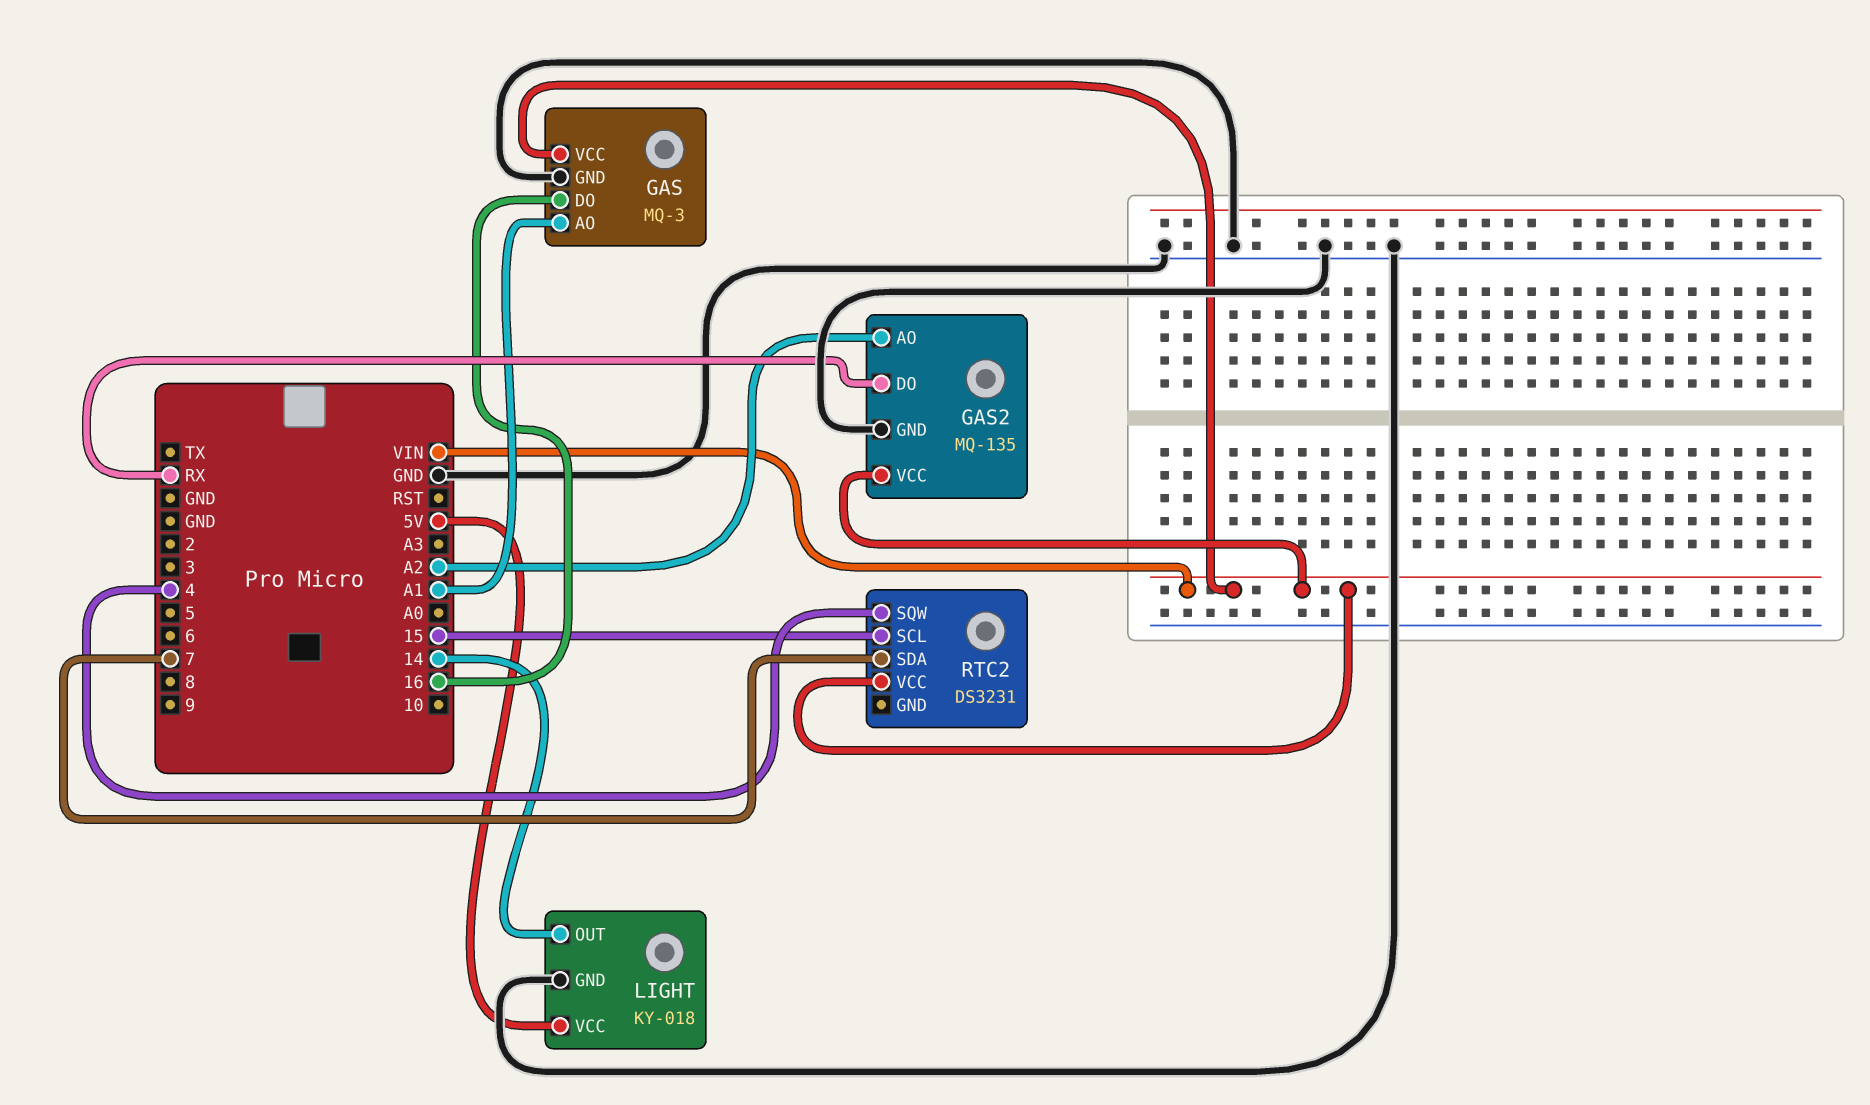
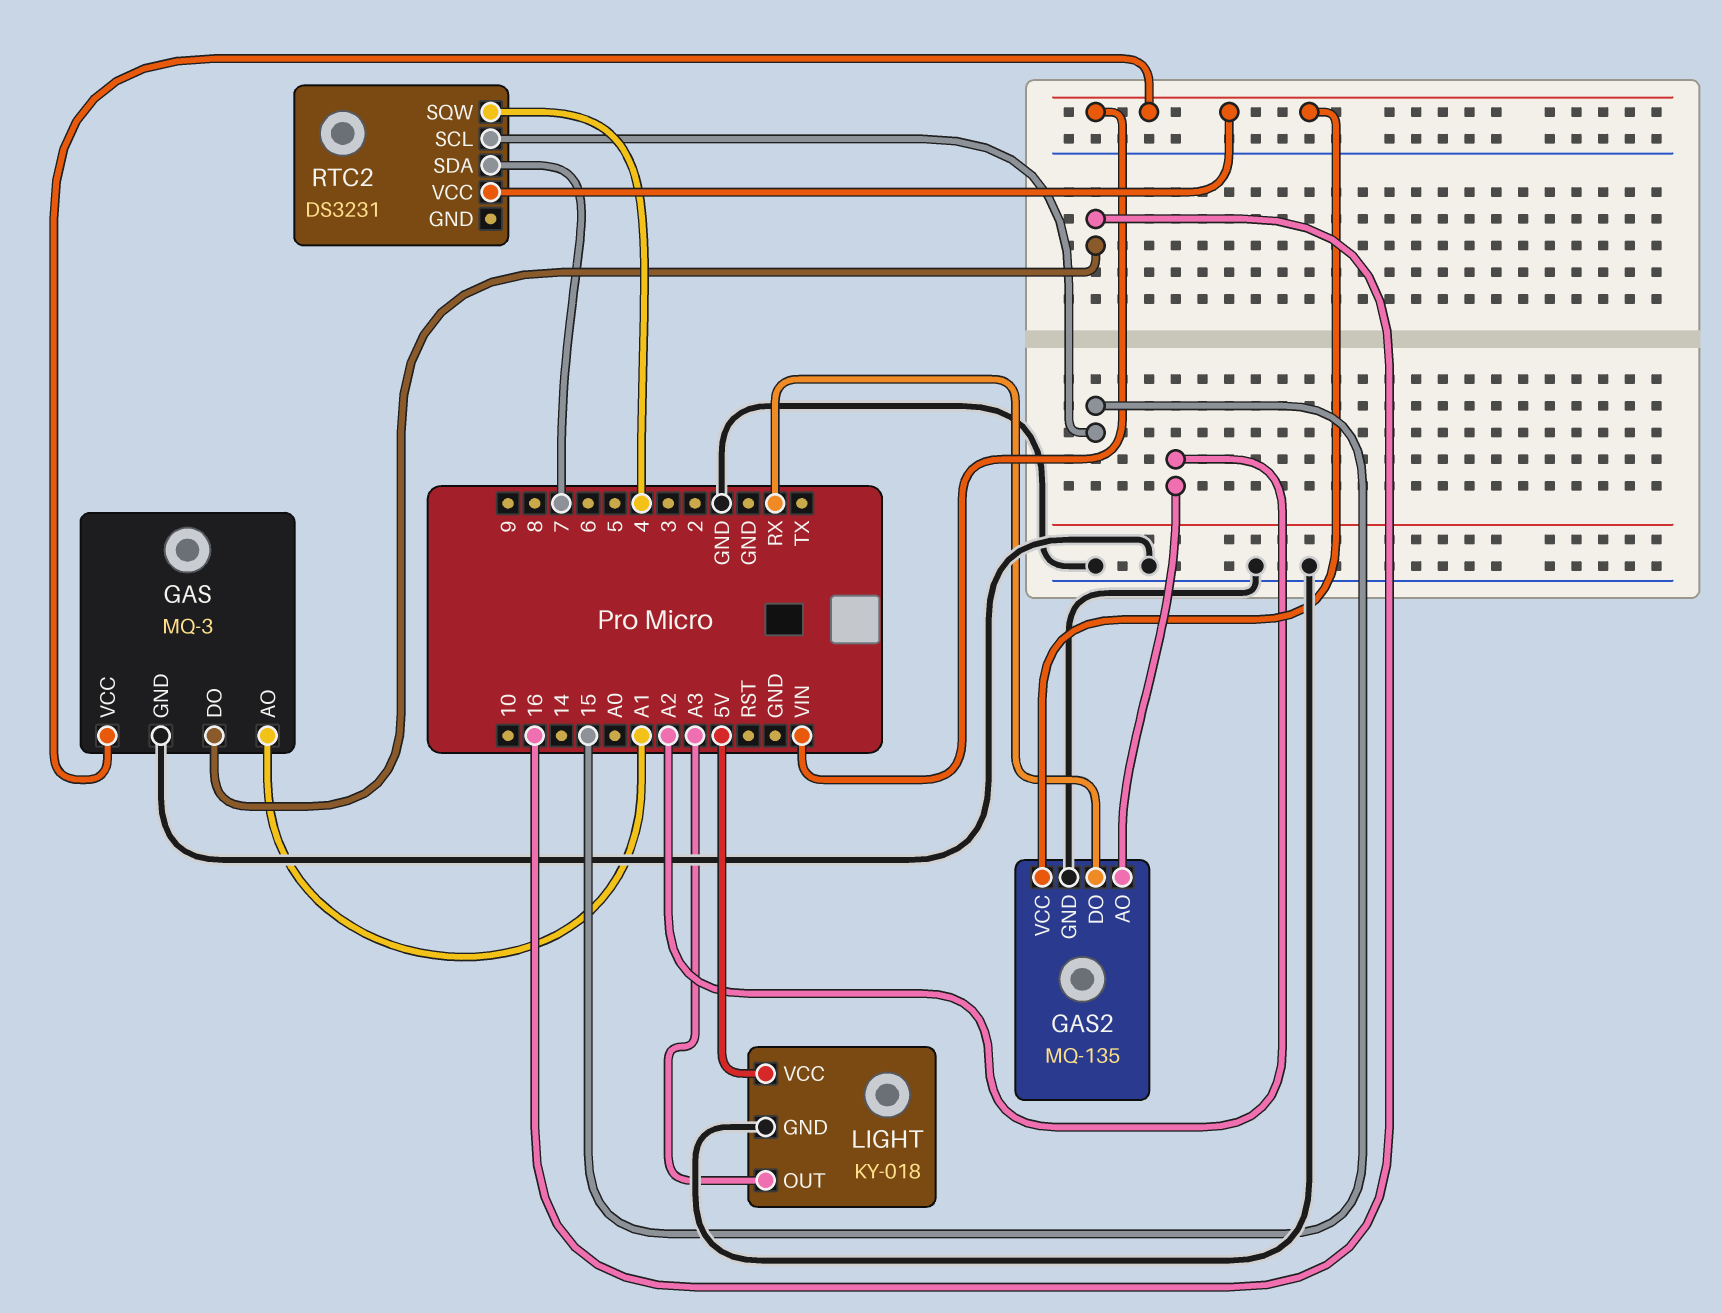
LIGHT pin OUT: 14 -> A3

